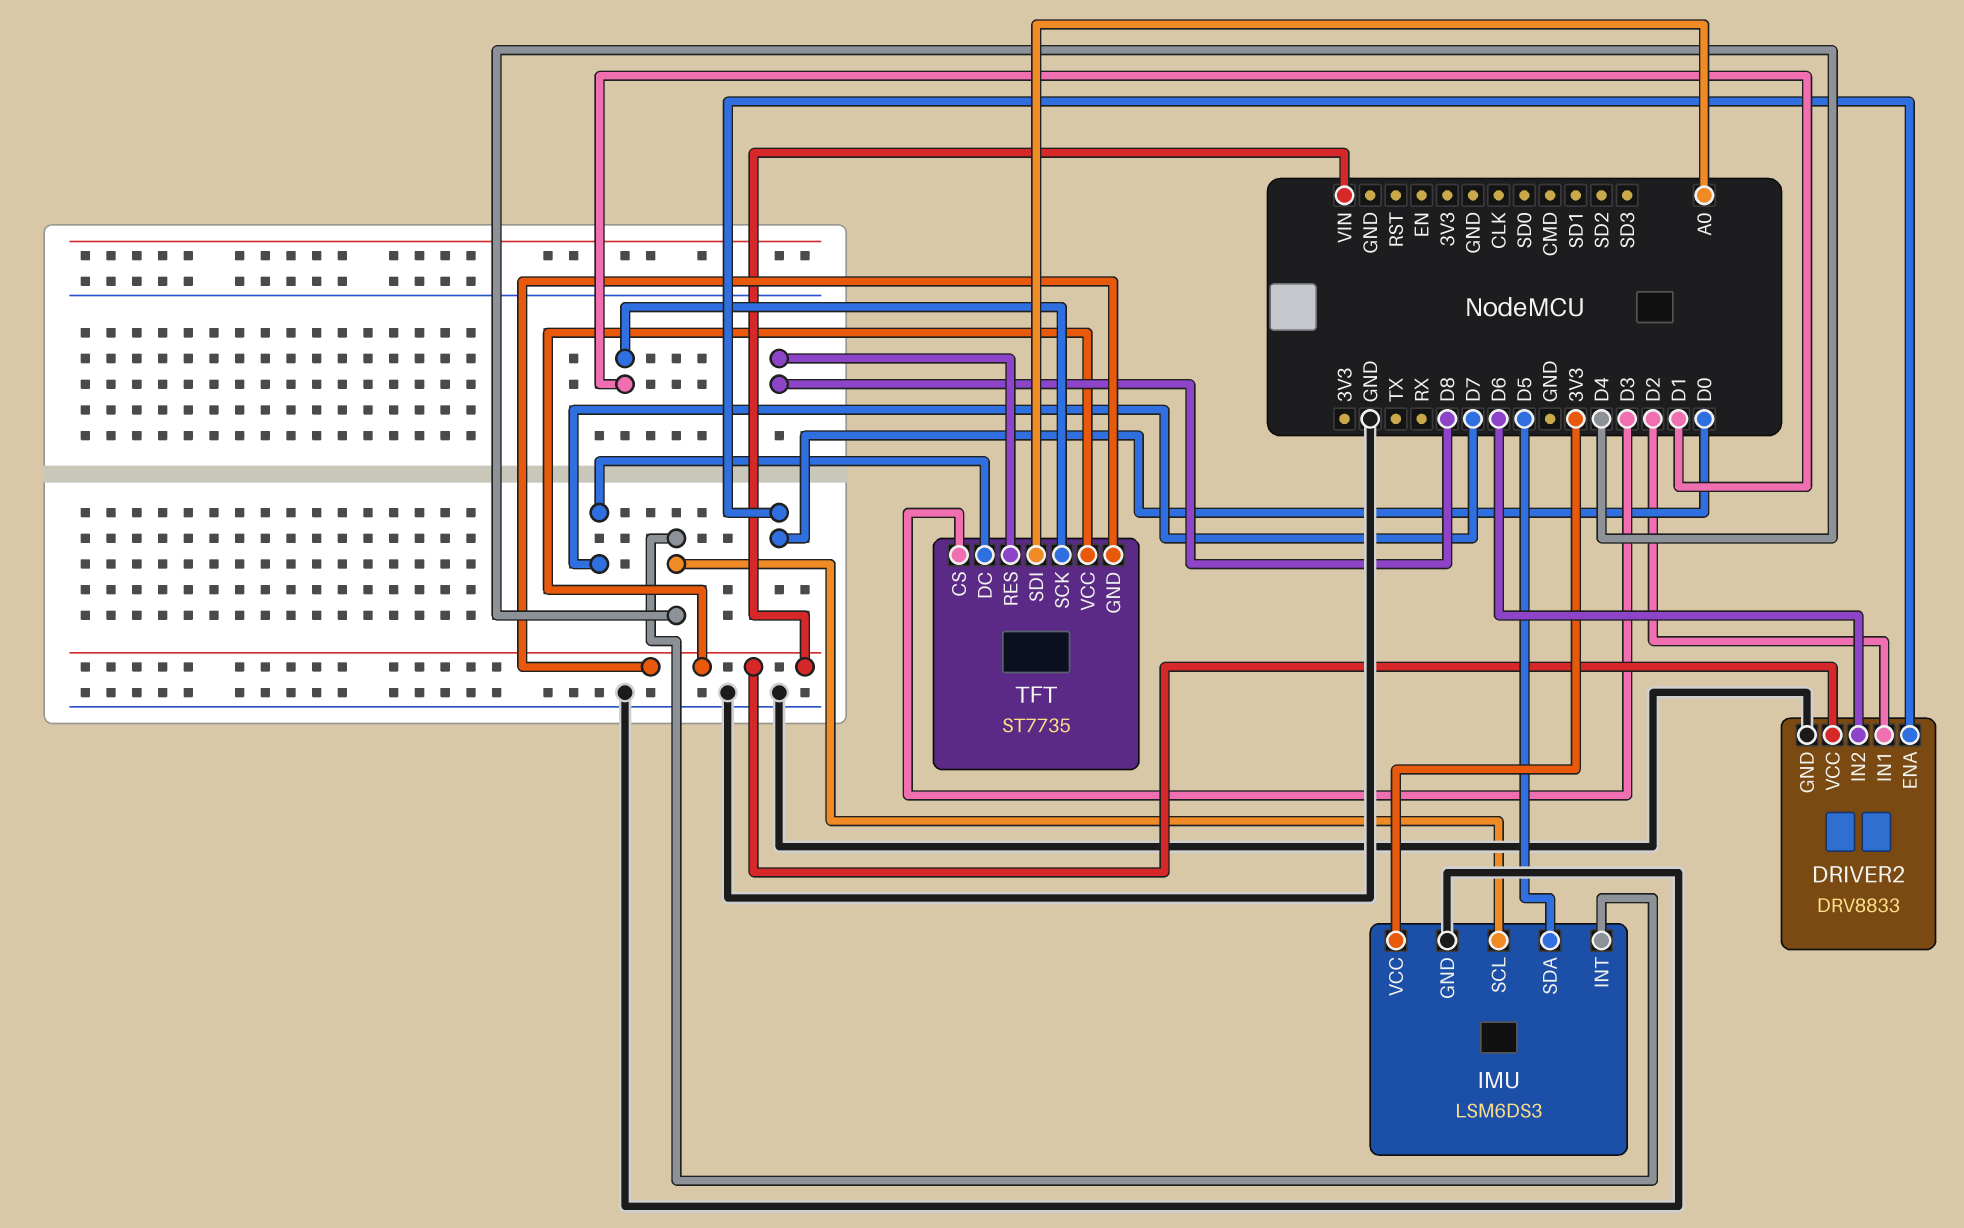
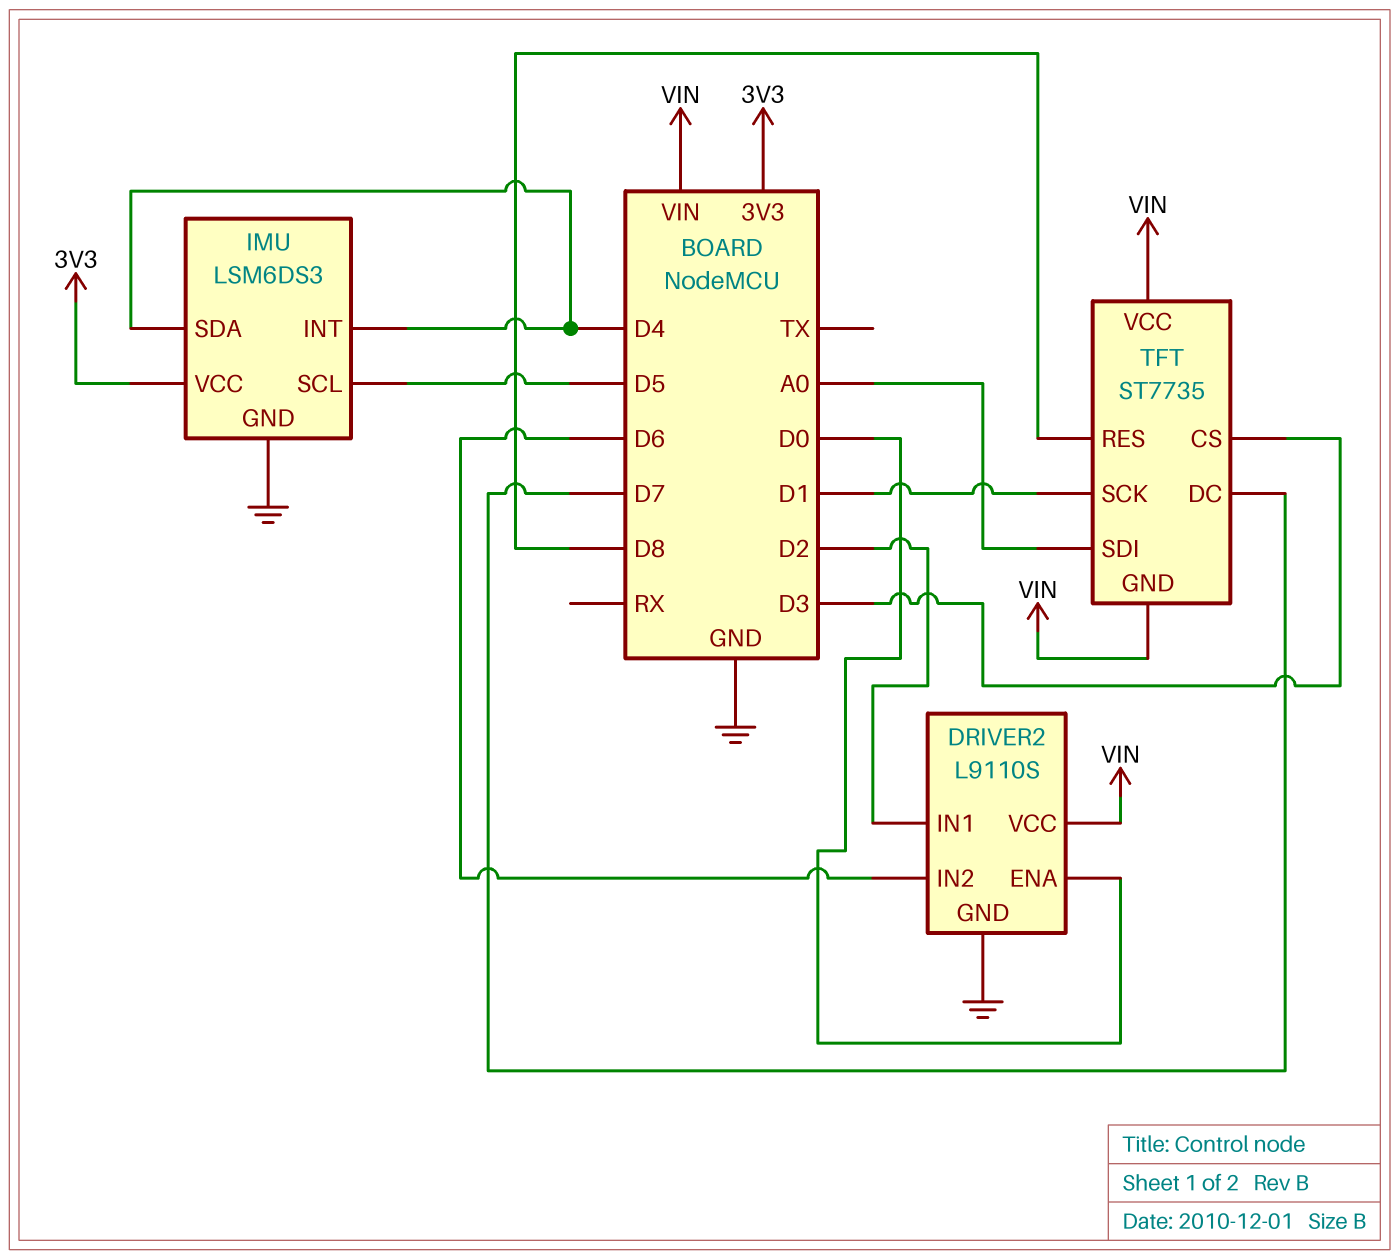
DRIVER2: DRV8833 -> L9110S
IMU pin SCL: D4 -> D5
IMU pin SDA: D5 -> D4

